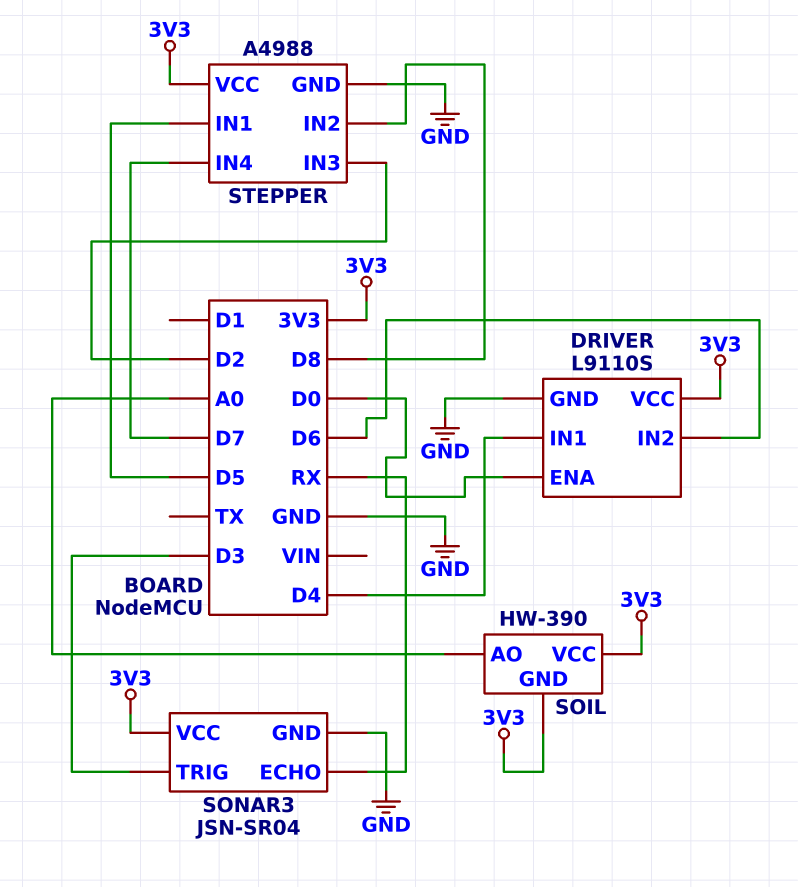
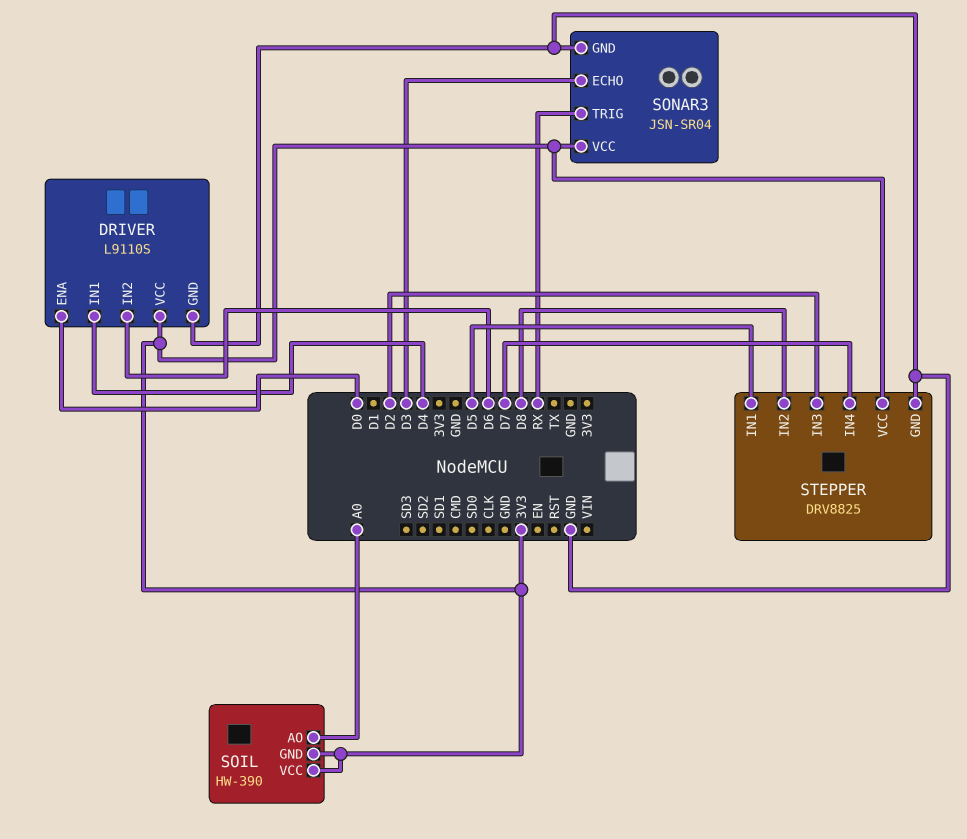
SONAR3 pin ECHO: RX -> D3
SONAR3 pin TRIG: D3 -> RX
STEPPER: A4988 -> DRV8825

